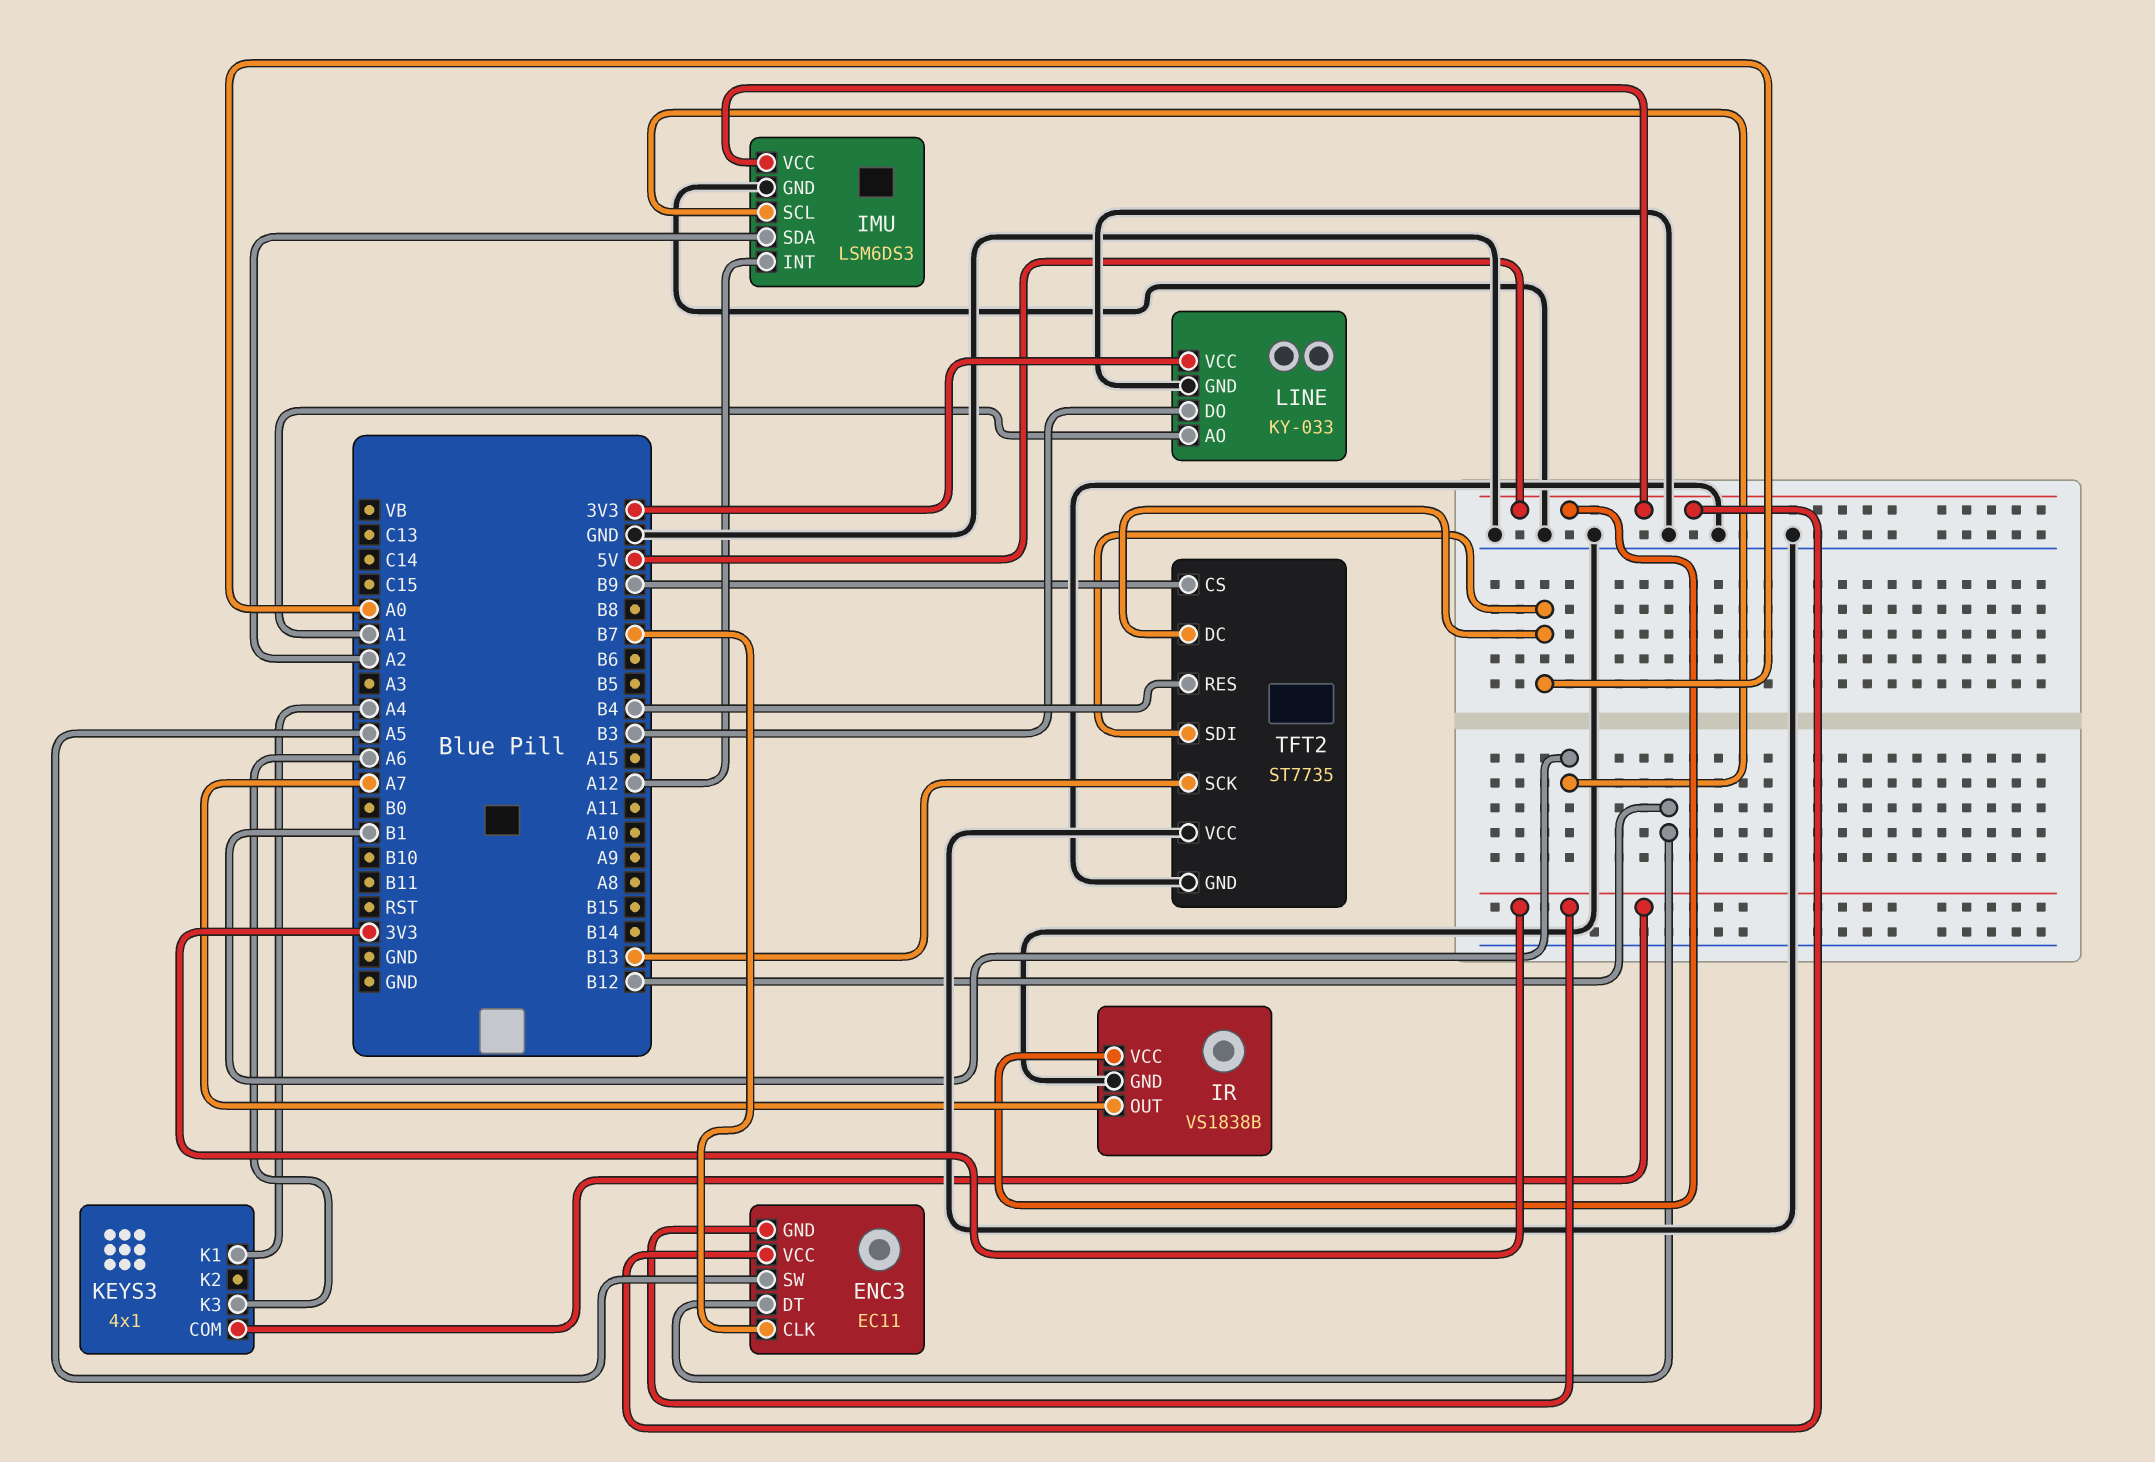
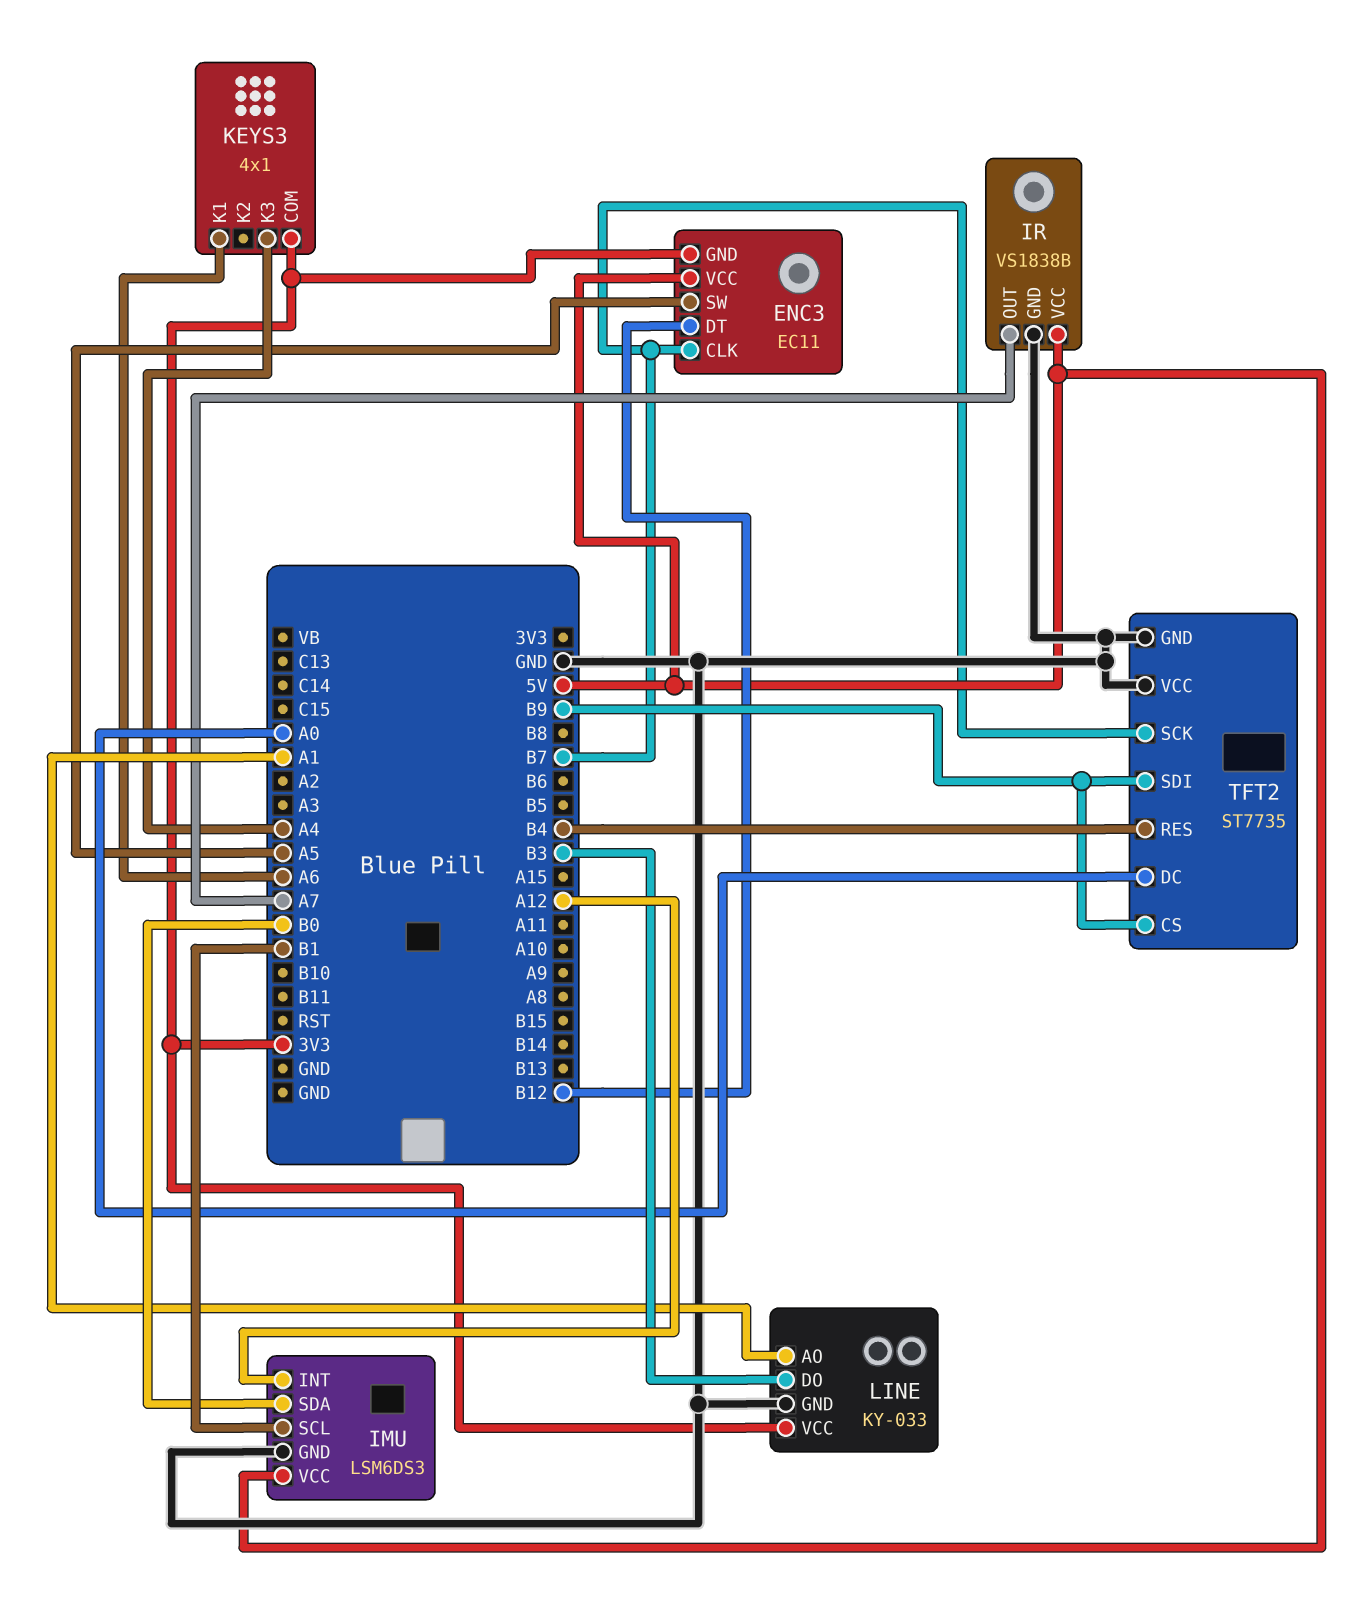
IMU pin SDA: A2 -> B0
KEYS3 pin K1: A4 -> A6
KEYS3 pin K3: A6 -> A4
TFT2 pin SCK: B13 -> B7
TFT2 pin SDI: A0 -> B9

